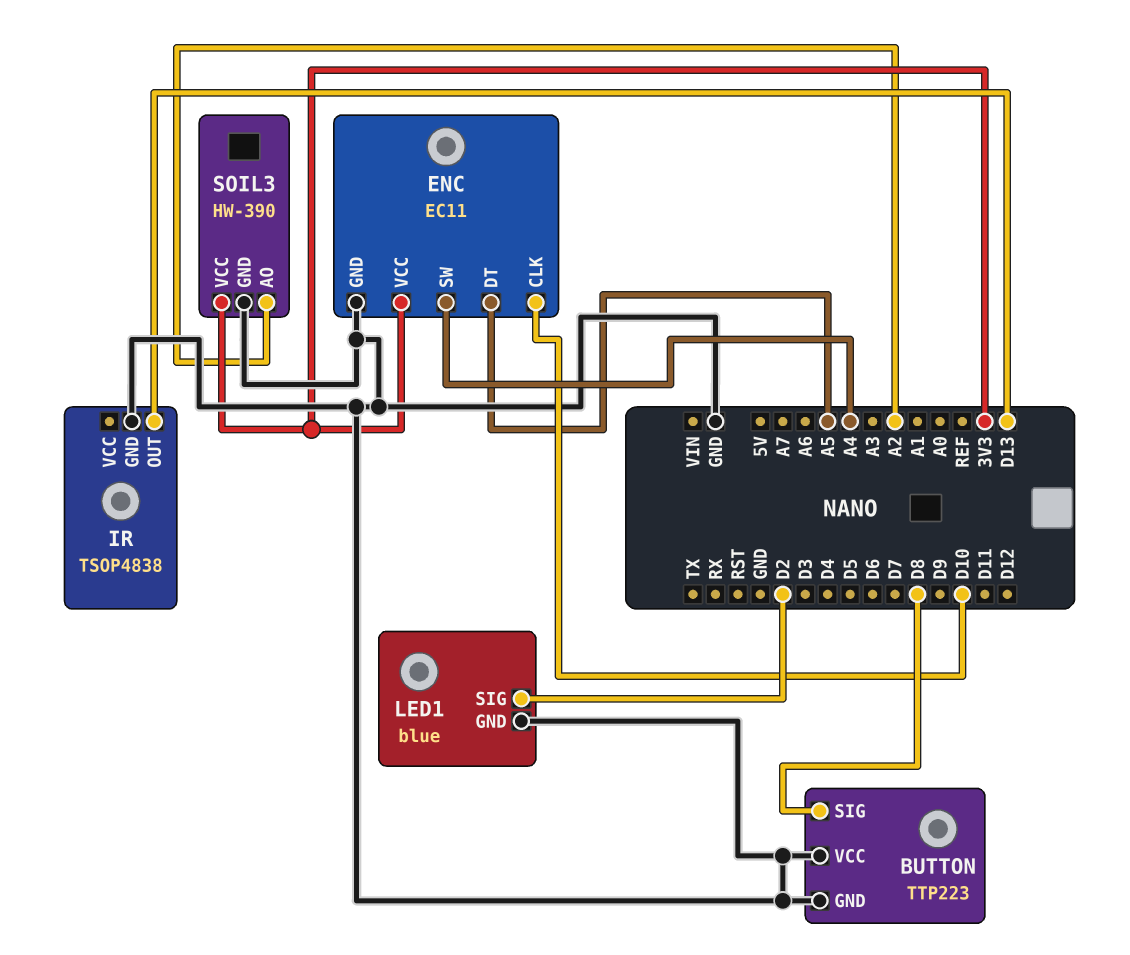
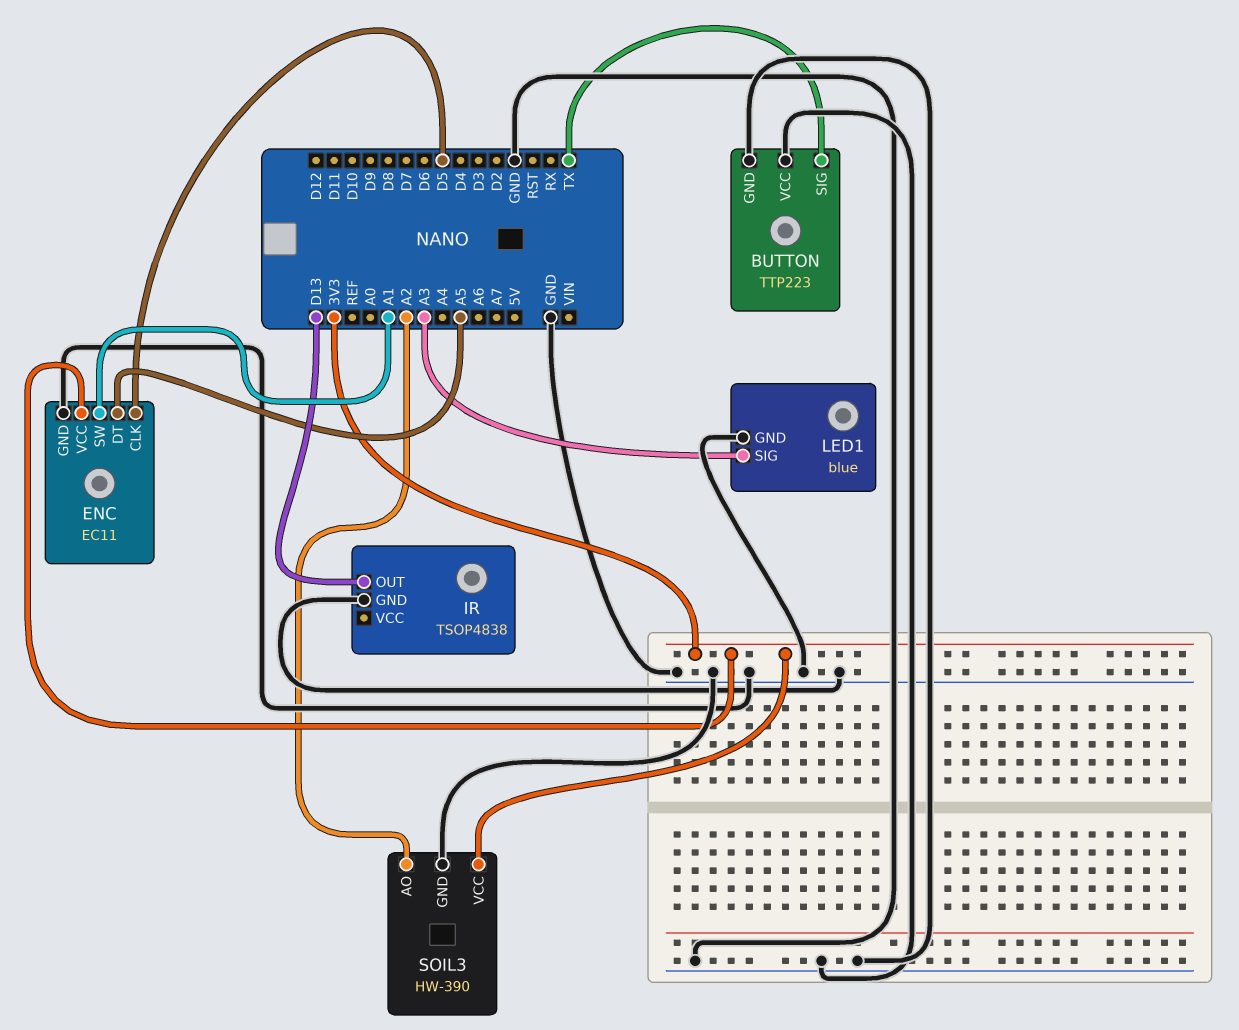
BUTTON pin SIG: D8 -> TX
ENC pin CLK: D10 -> D5
ENC pin SW: A4 -> A1
LED1 pin SIG: D2 -> A3

